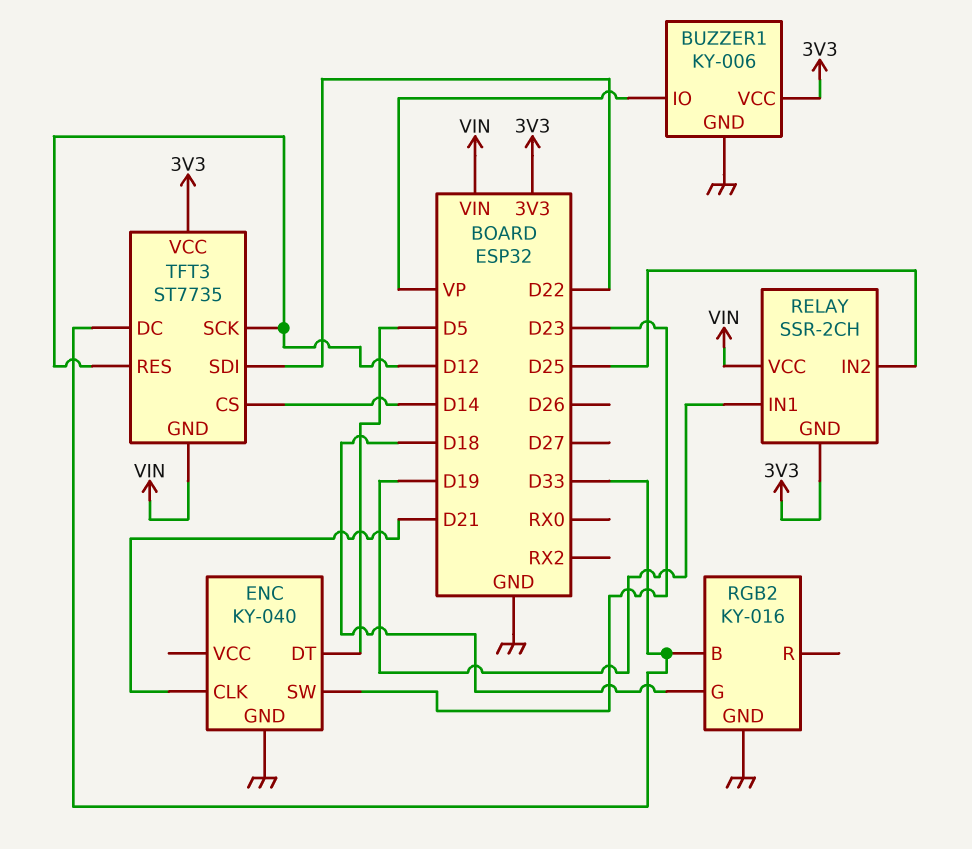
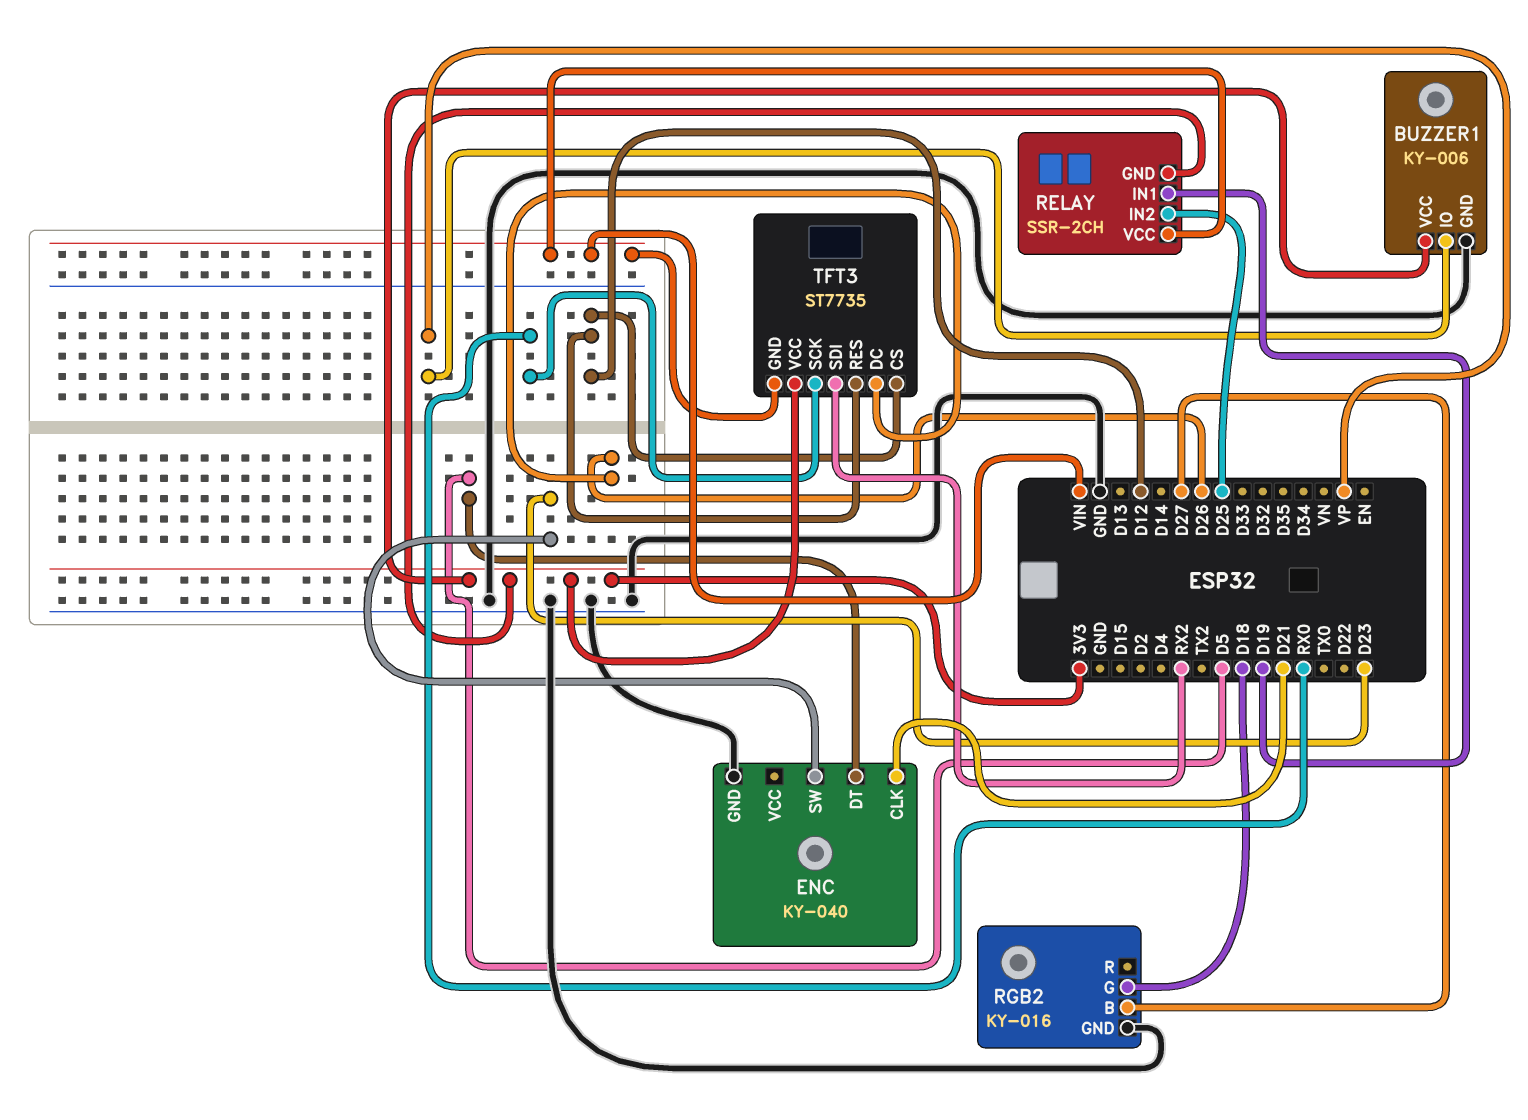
RGB2 pin B: D33 -> D27
TFT3 pin CS: D14 -> D12
TFT3 pin DC: D33 -> D26
TFT3 pin SCK: D12 -> RX0
TFT3 pin SDI: D22 -> RX2

